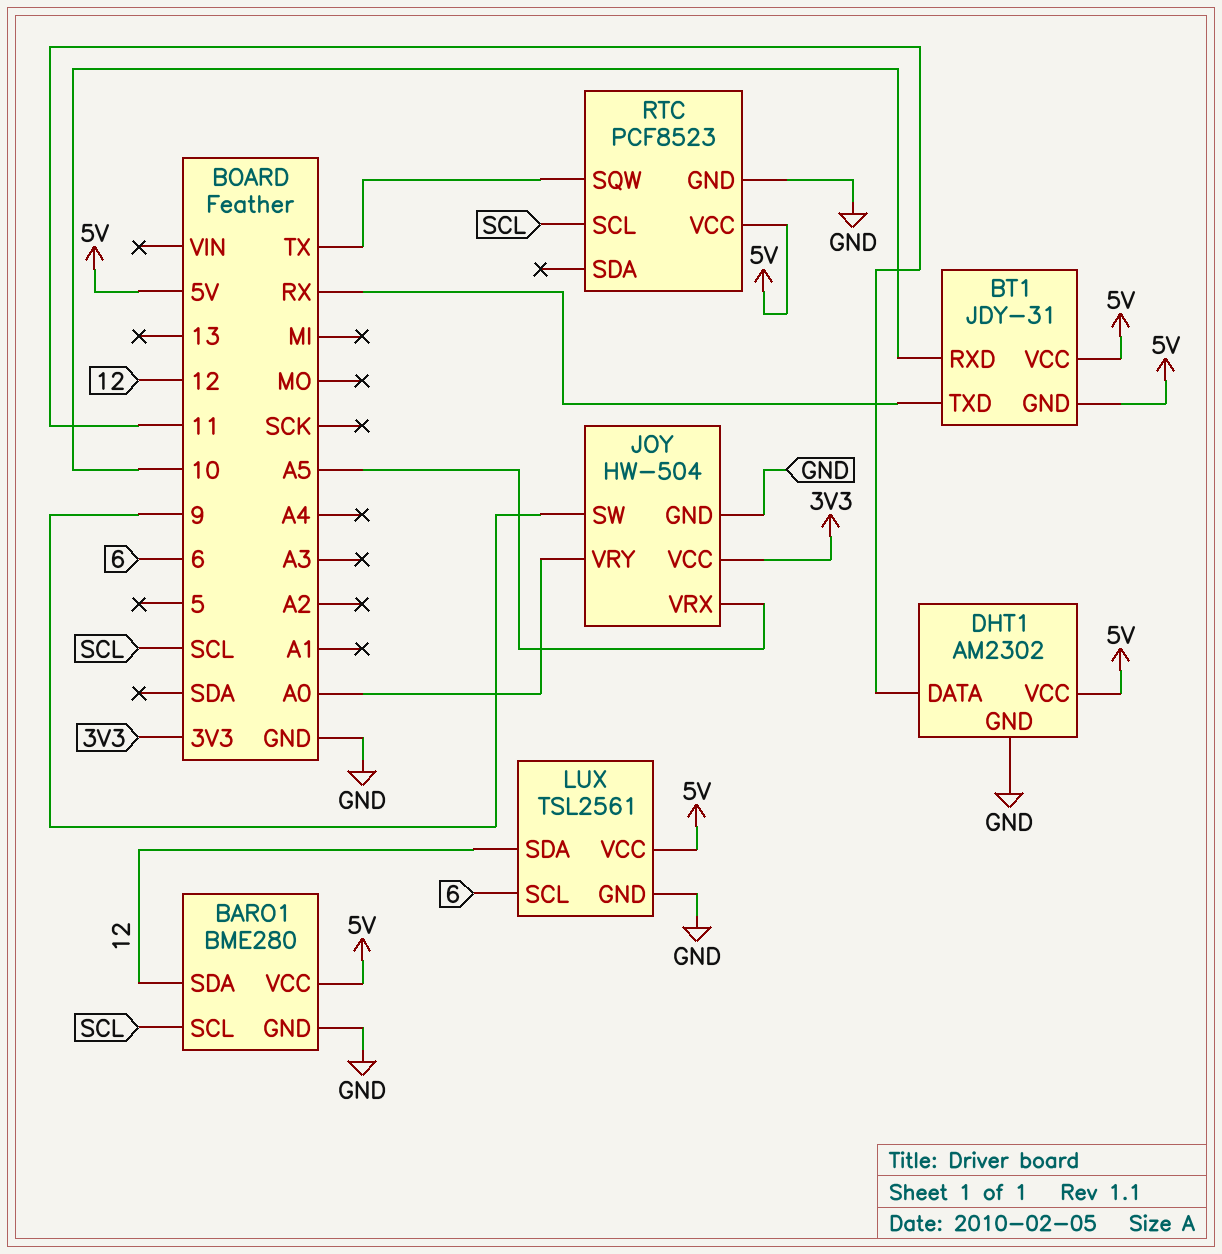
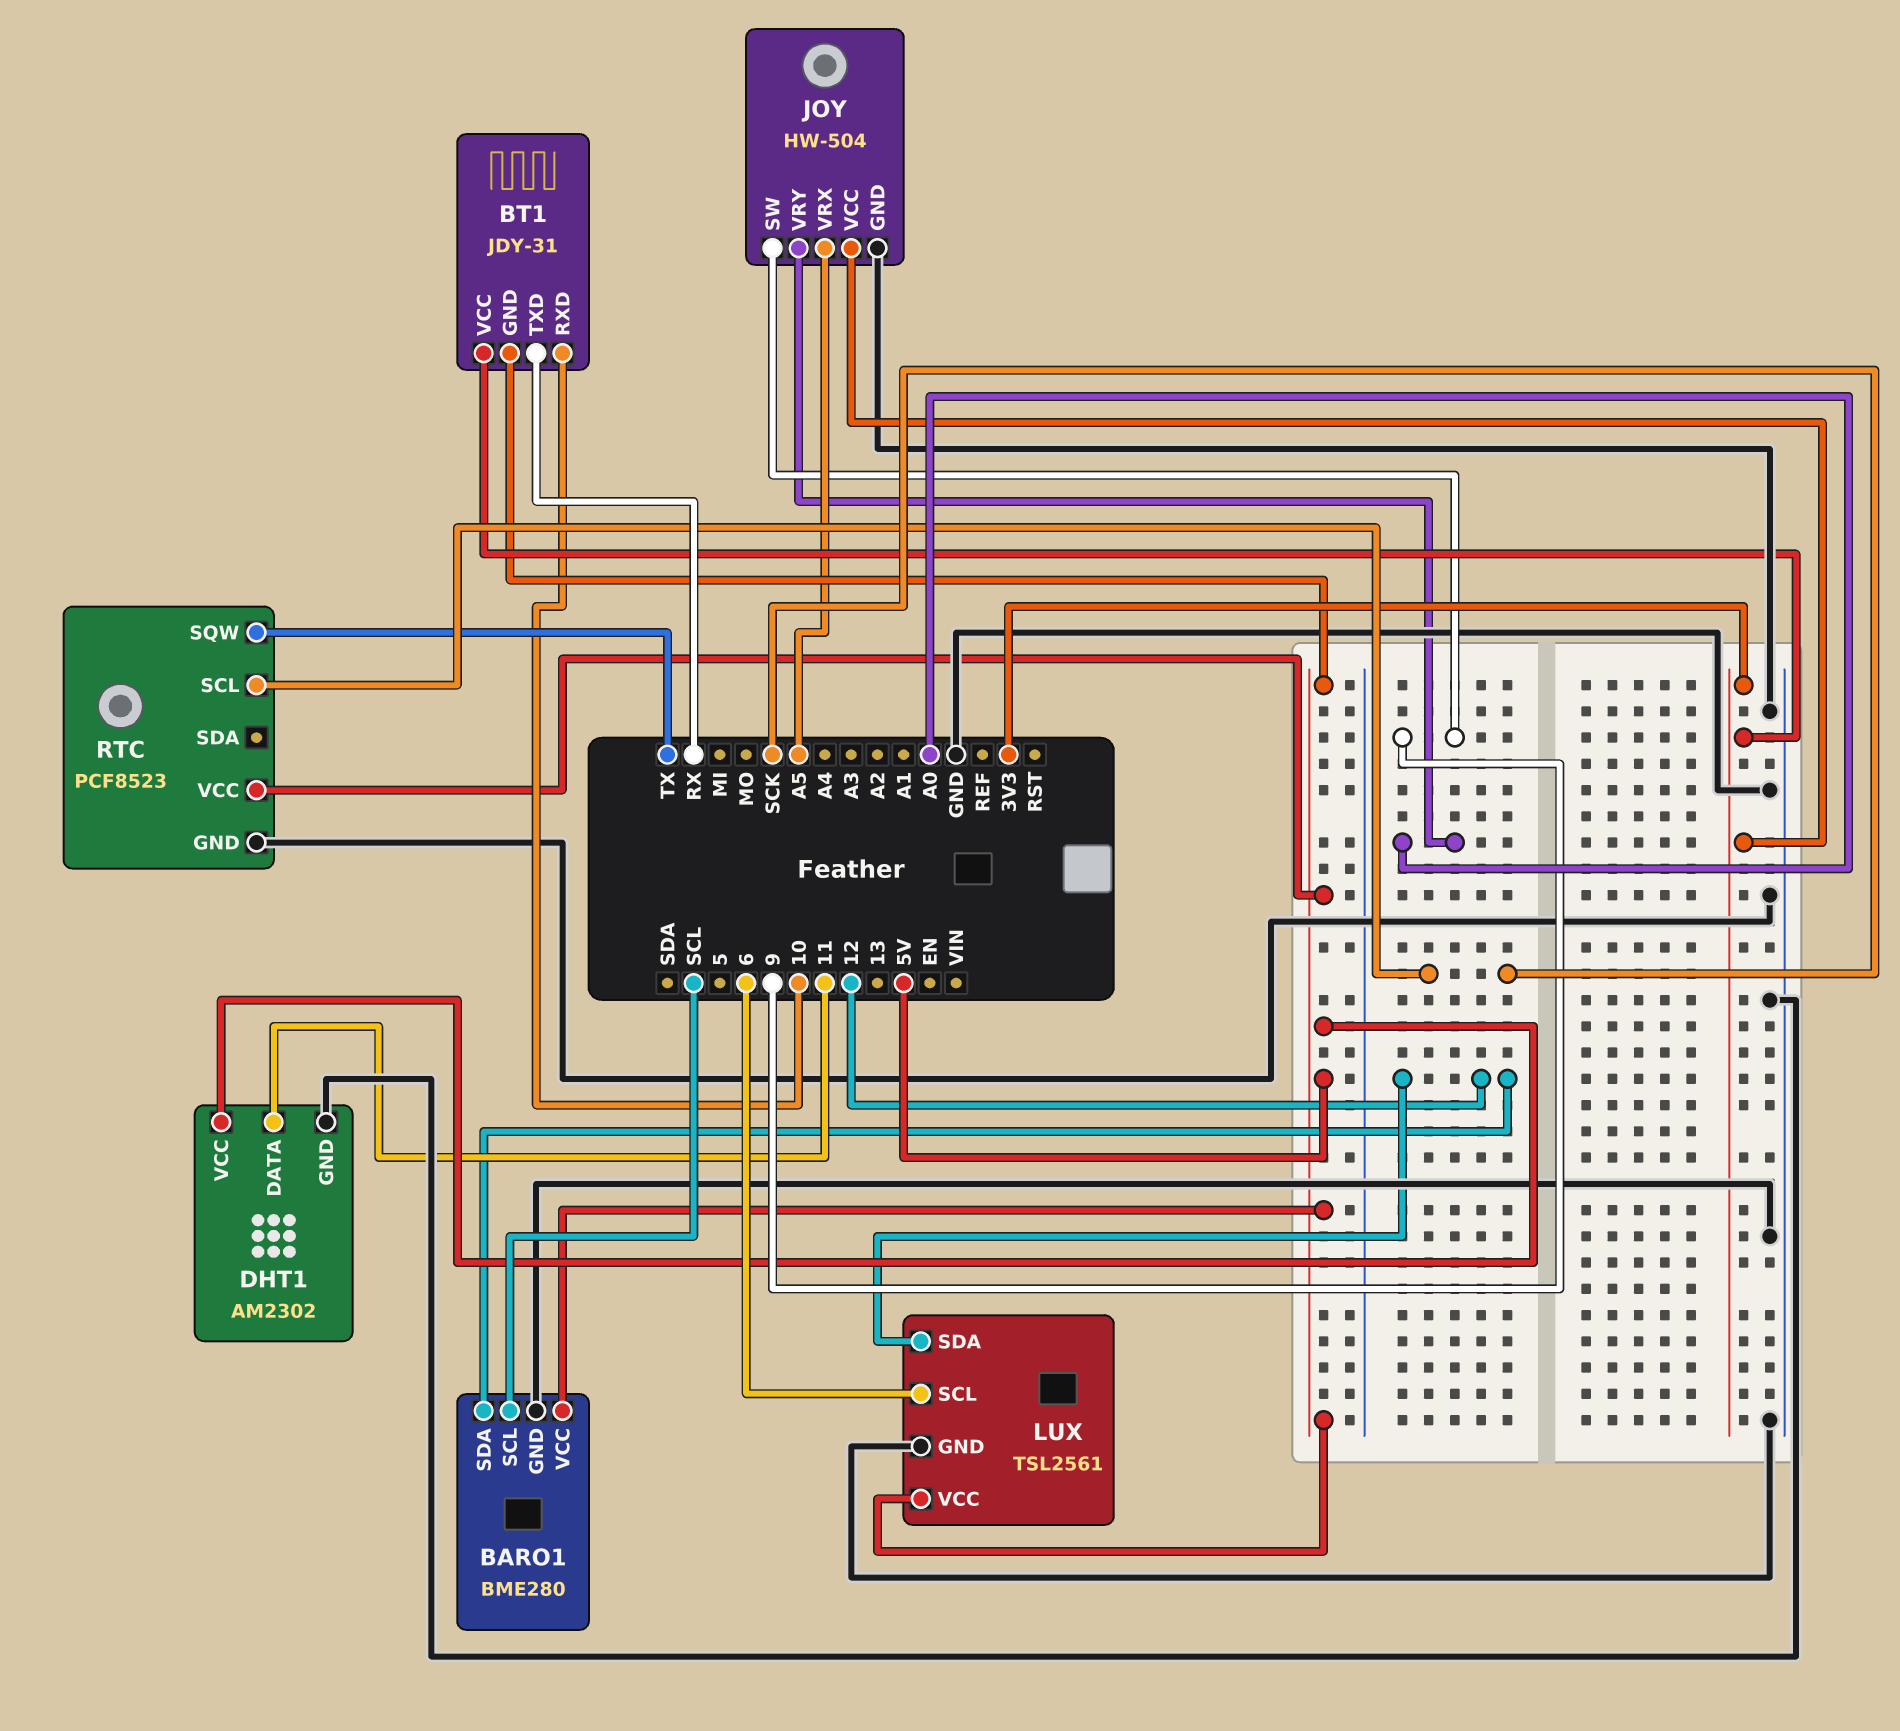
BT1 pin VCC: 5V -> 3V3
RTC pin SCL: SCL -> SCK

